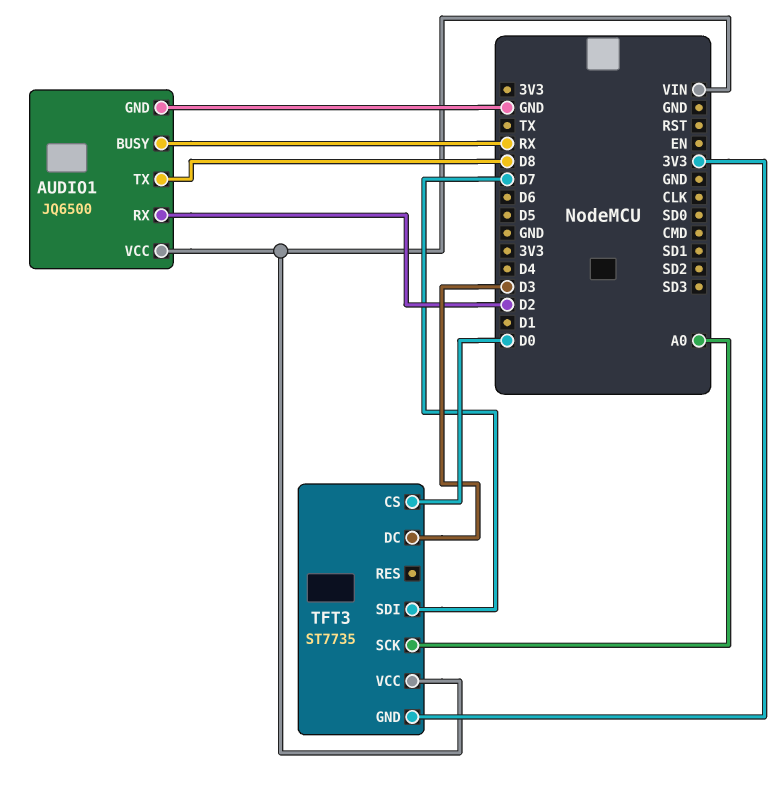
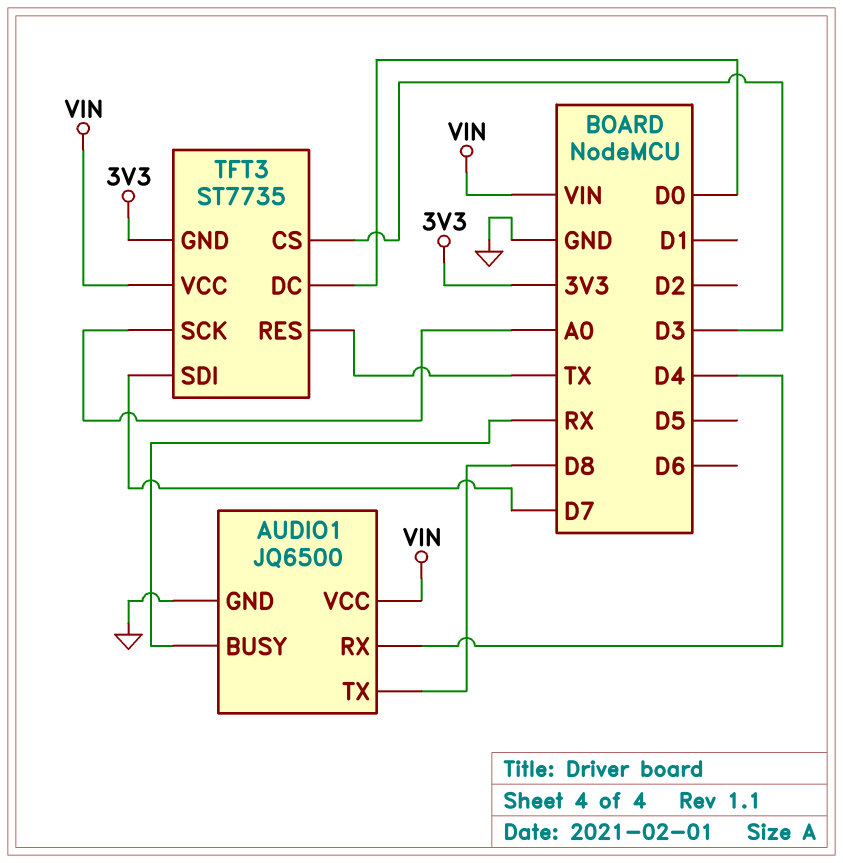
AUDIO1 pin RX: D2 -> D4
TFT3 pin CS: D0 -> D3
TFT3 pin DC: D3 -> D0
TFT3 pin RES: none -> TX

